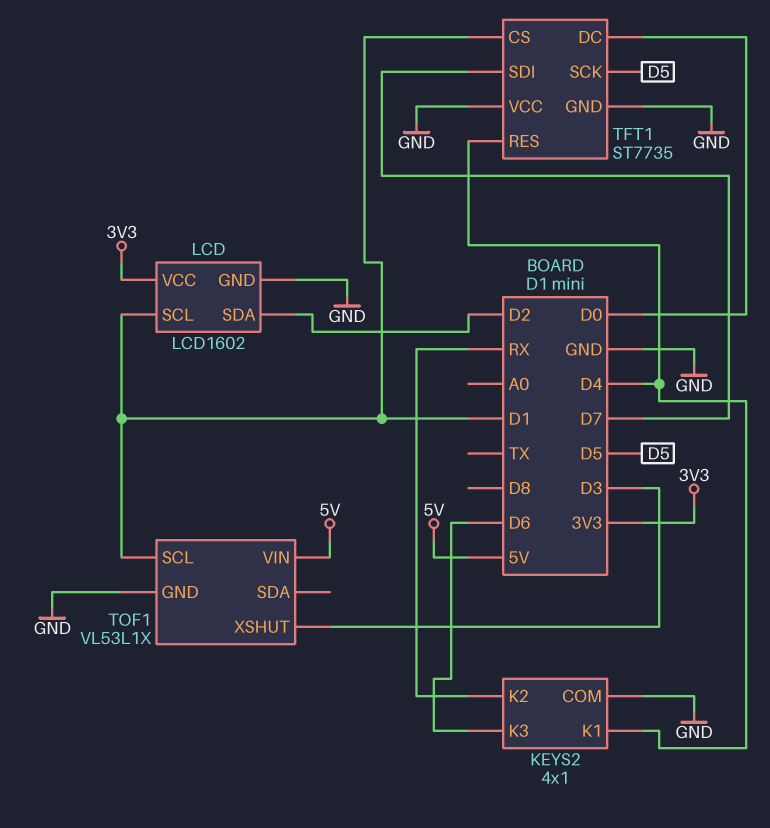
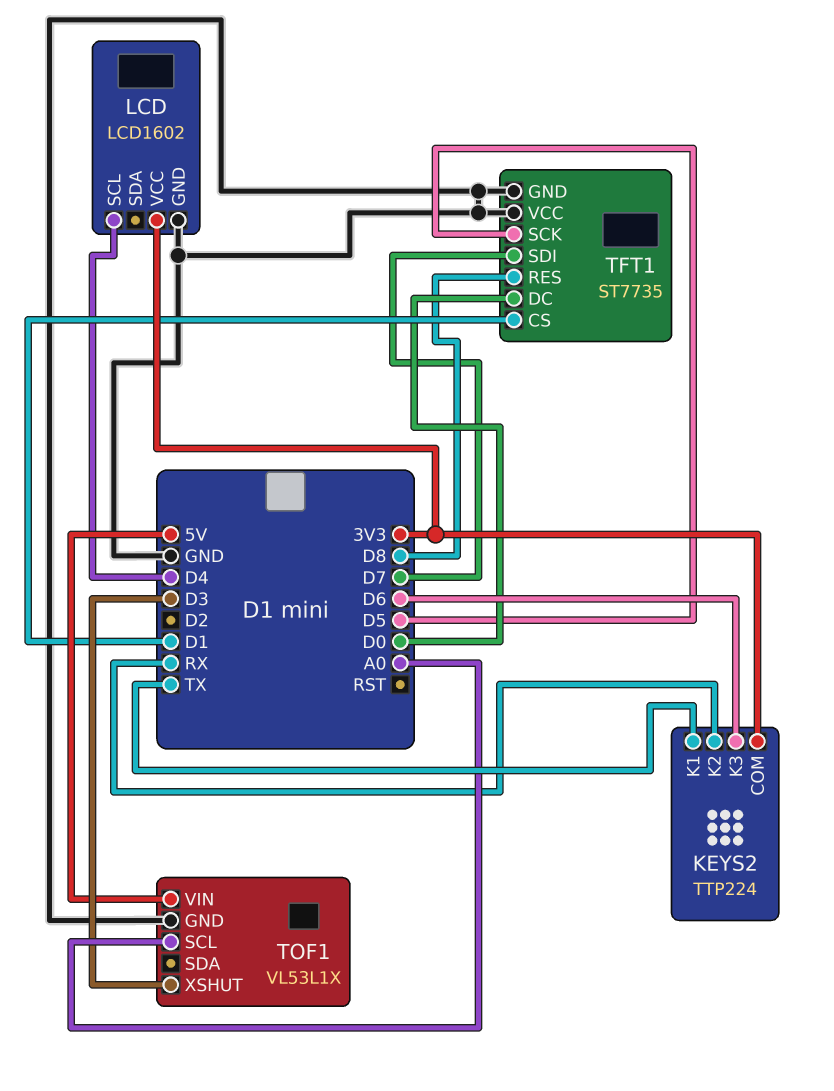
KEYS2: 4x1 -> TTP224
KEYS2 pin COM: GND -> 3V3
KEYS2 pin K1: D4 -> TX
LCD pin SCL: D1 -> D4
LCD pin SDA: D2 -> none
TFT1 pin RES: D4 -> D8
TOF1 pin SCL: D1 -> A0

